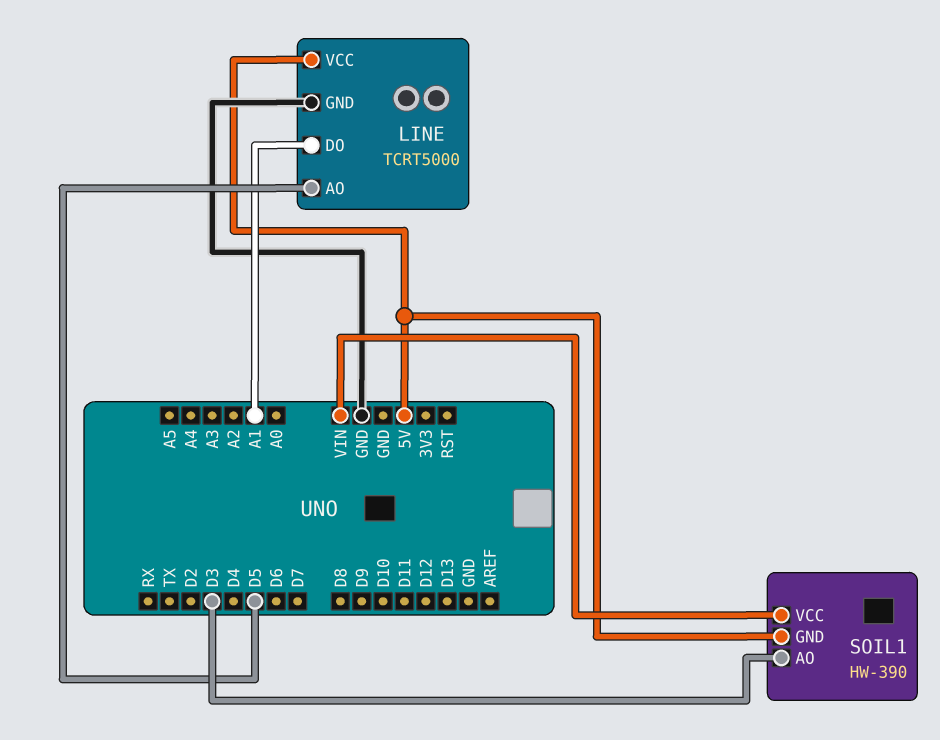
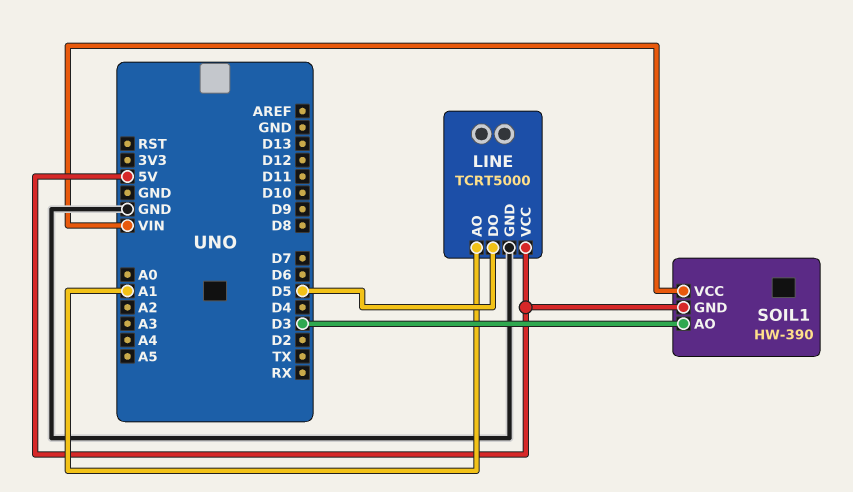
LINE pin AO: D5 -> A1
LINE pin DO: A1 -> D5

